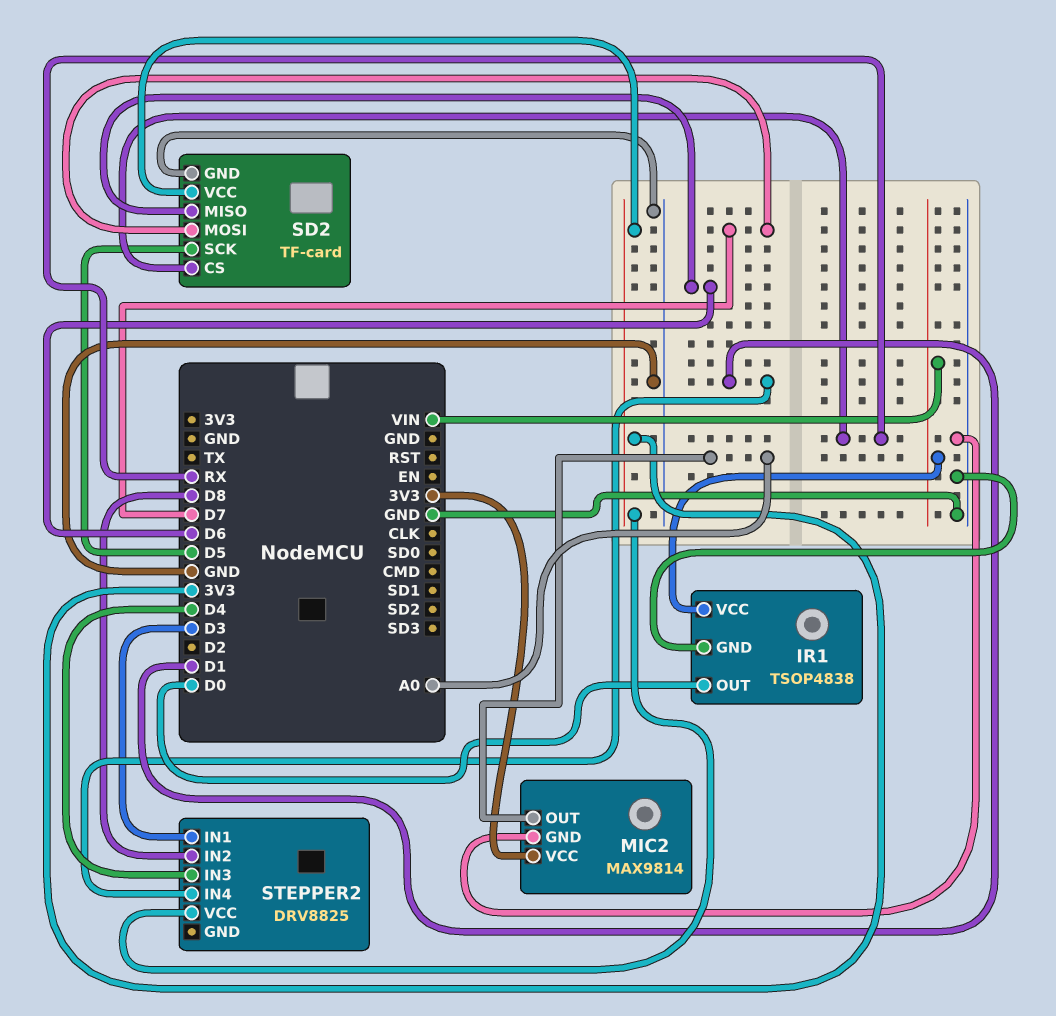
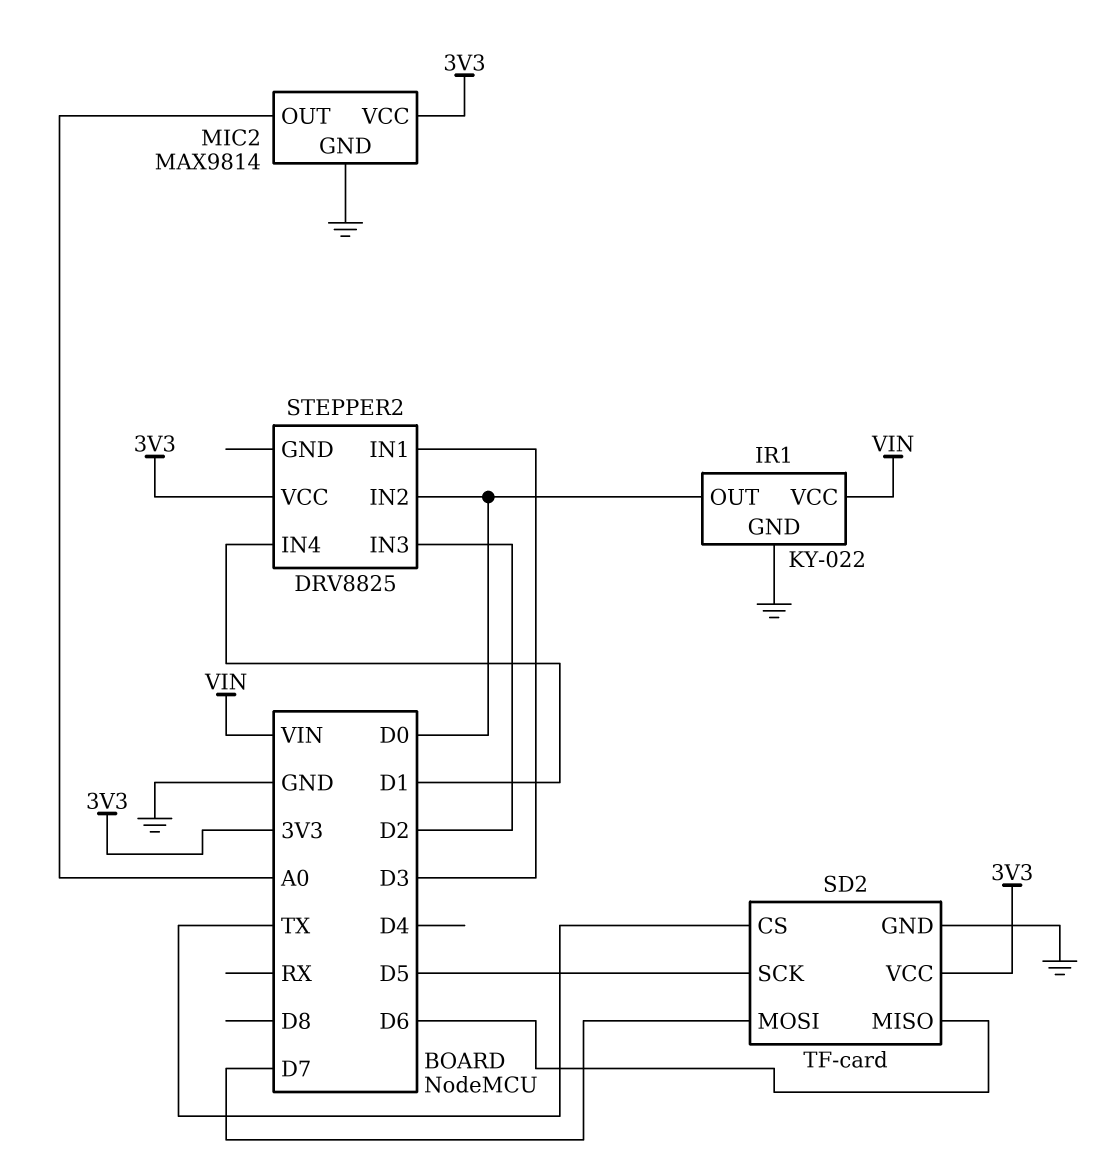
IR1: TSOP4838 -> KY-022
SD2 pin CS: RX -> TX
STEPPER2 pin IN2: D8 -> D0
STEPPER2 pin IN3: D4 -> D2

